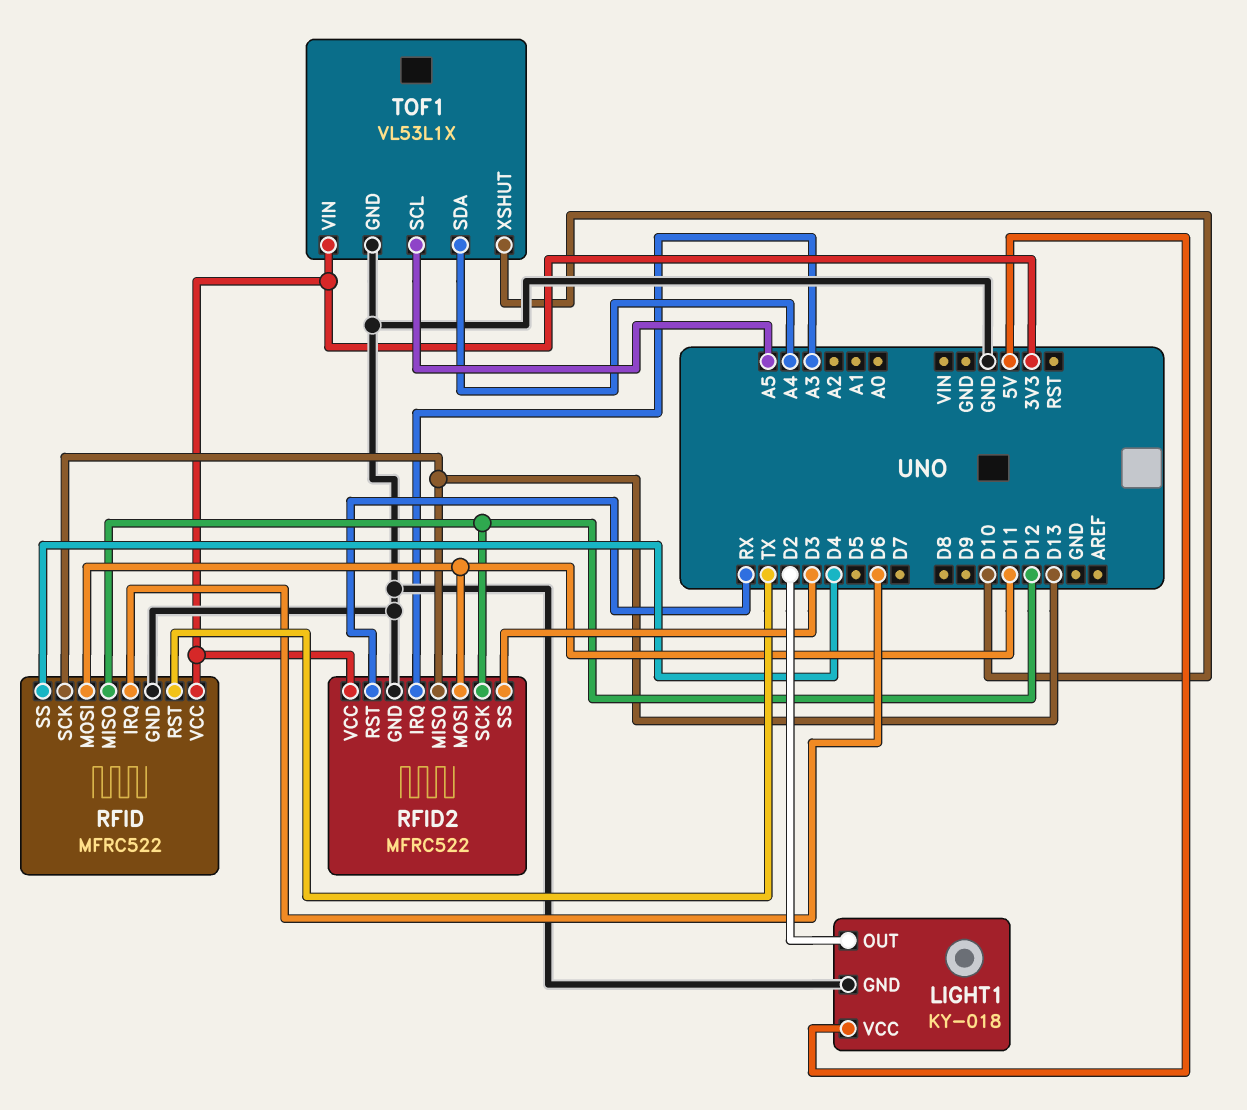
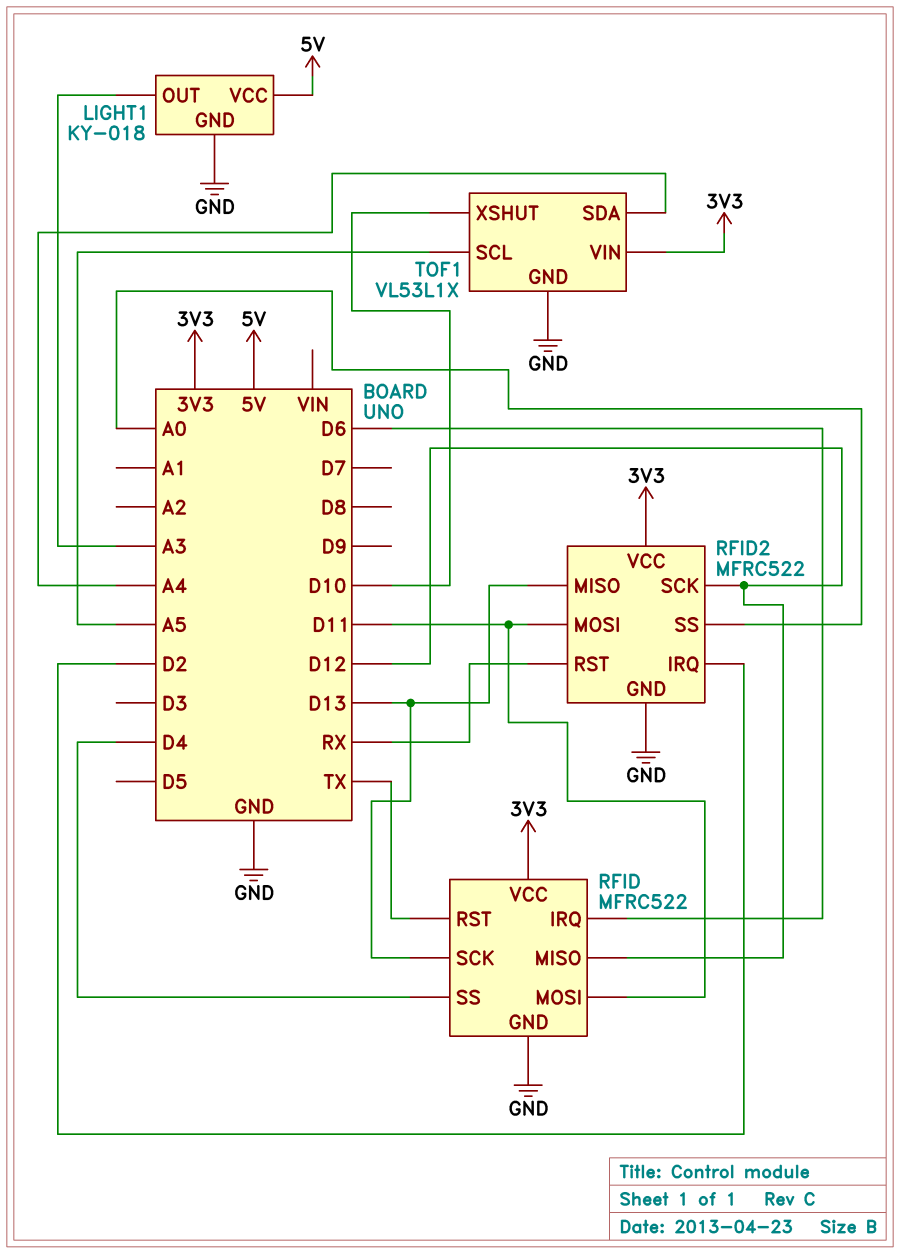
LIGHT1 pin OUT: D2 -> A3
RFID2 pin IRQ: A3 -> D2
RFID2 pin SS: D3 -> A0

